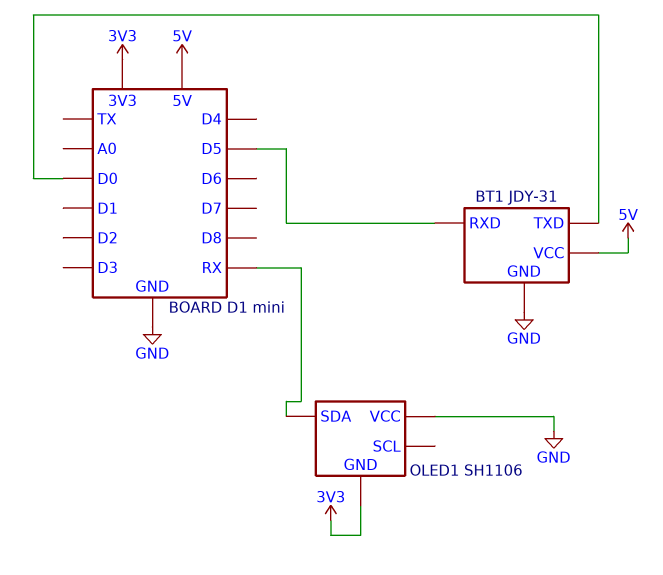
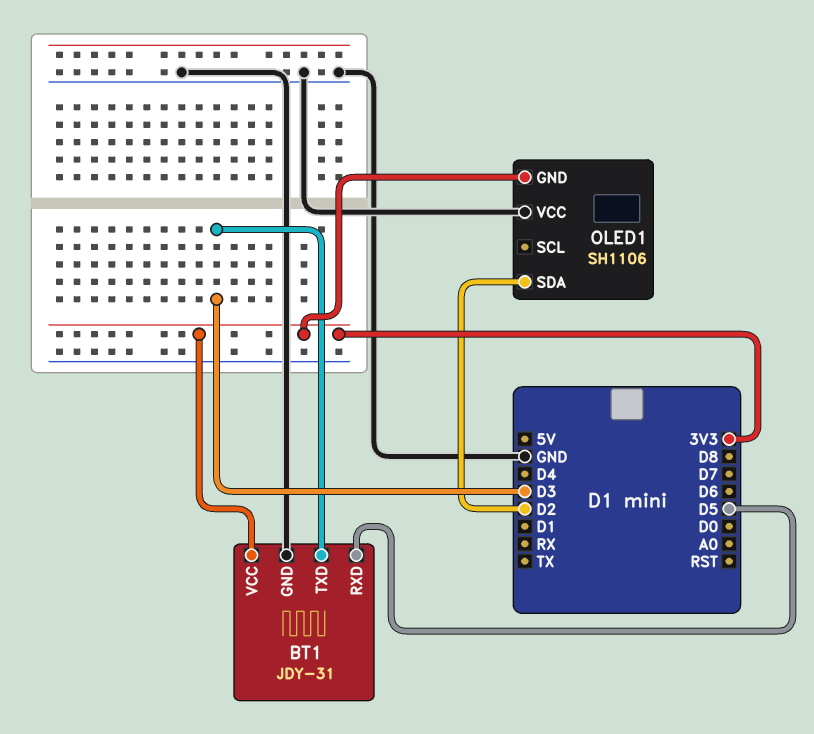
BT1 pin TXD: D0 -> D3
BT1 pin VCC: 5V -> 3V3
OLED1 pin SDA: RX -> D2

